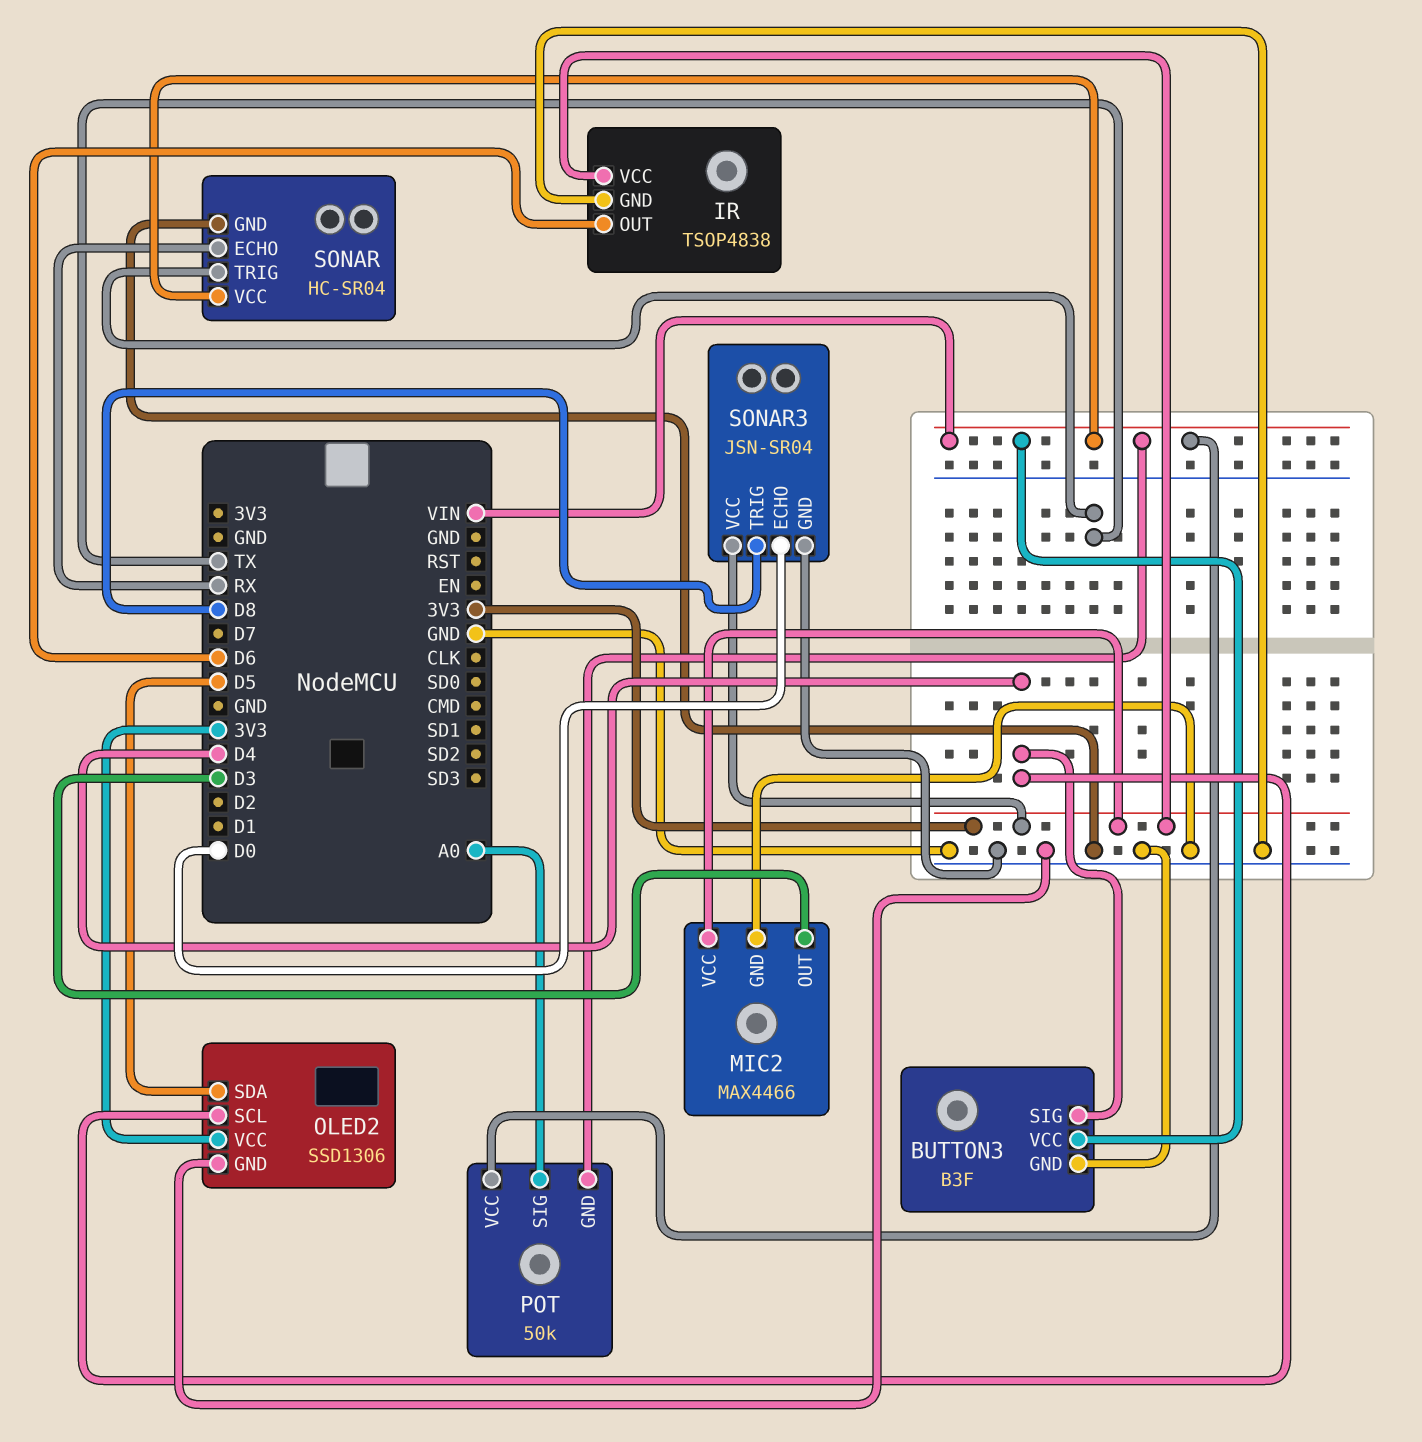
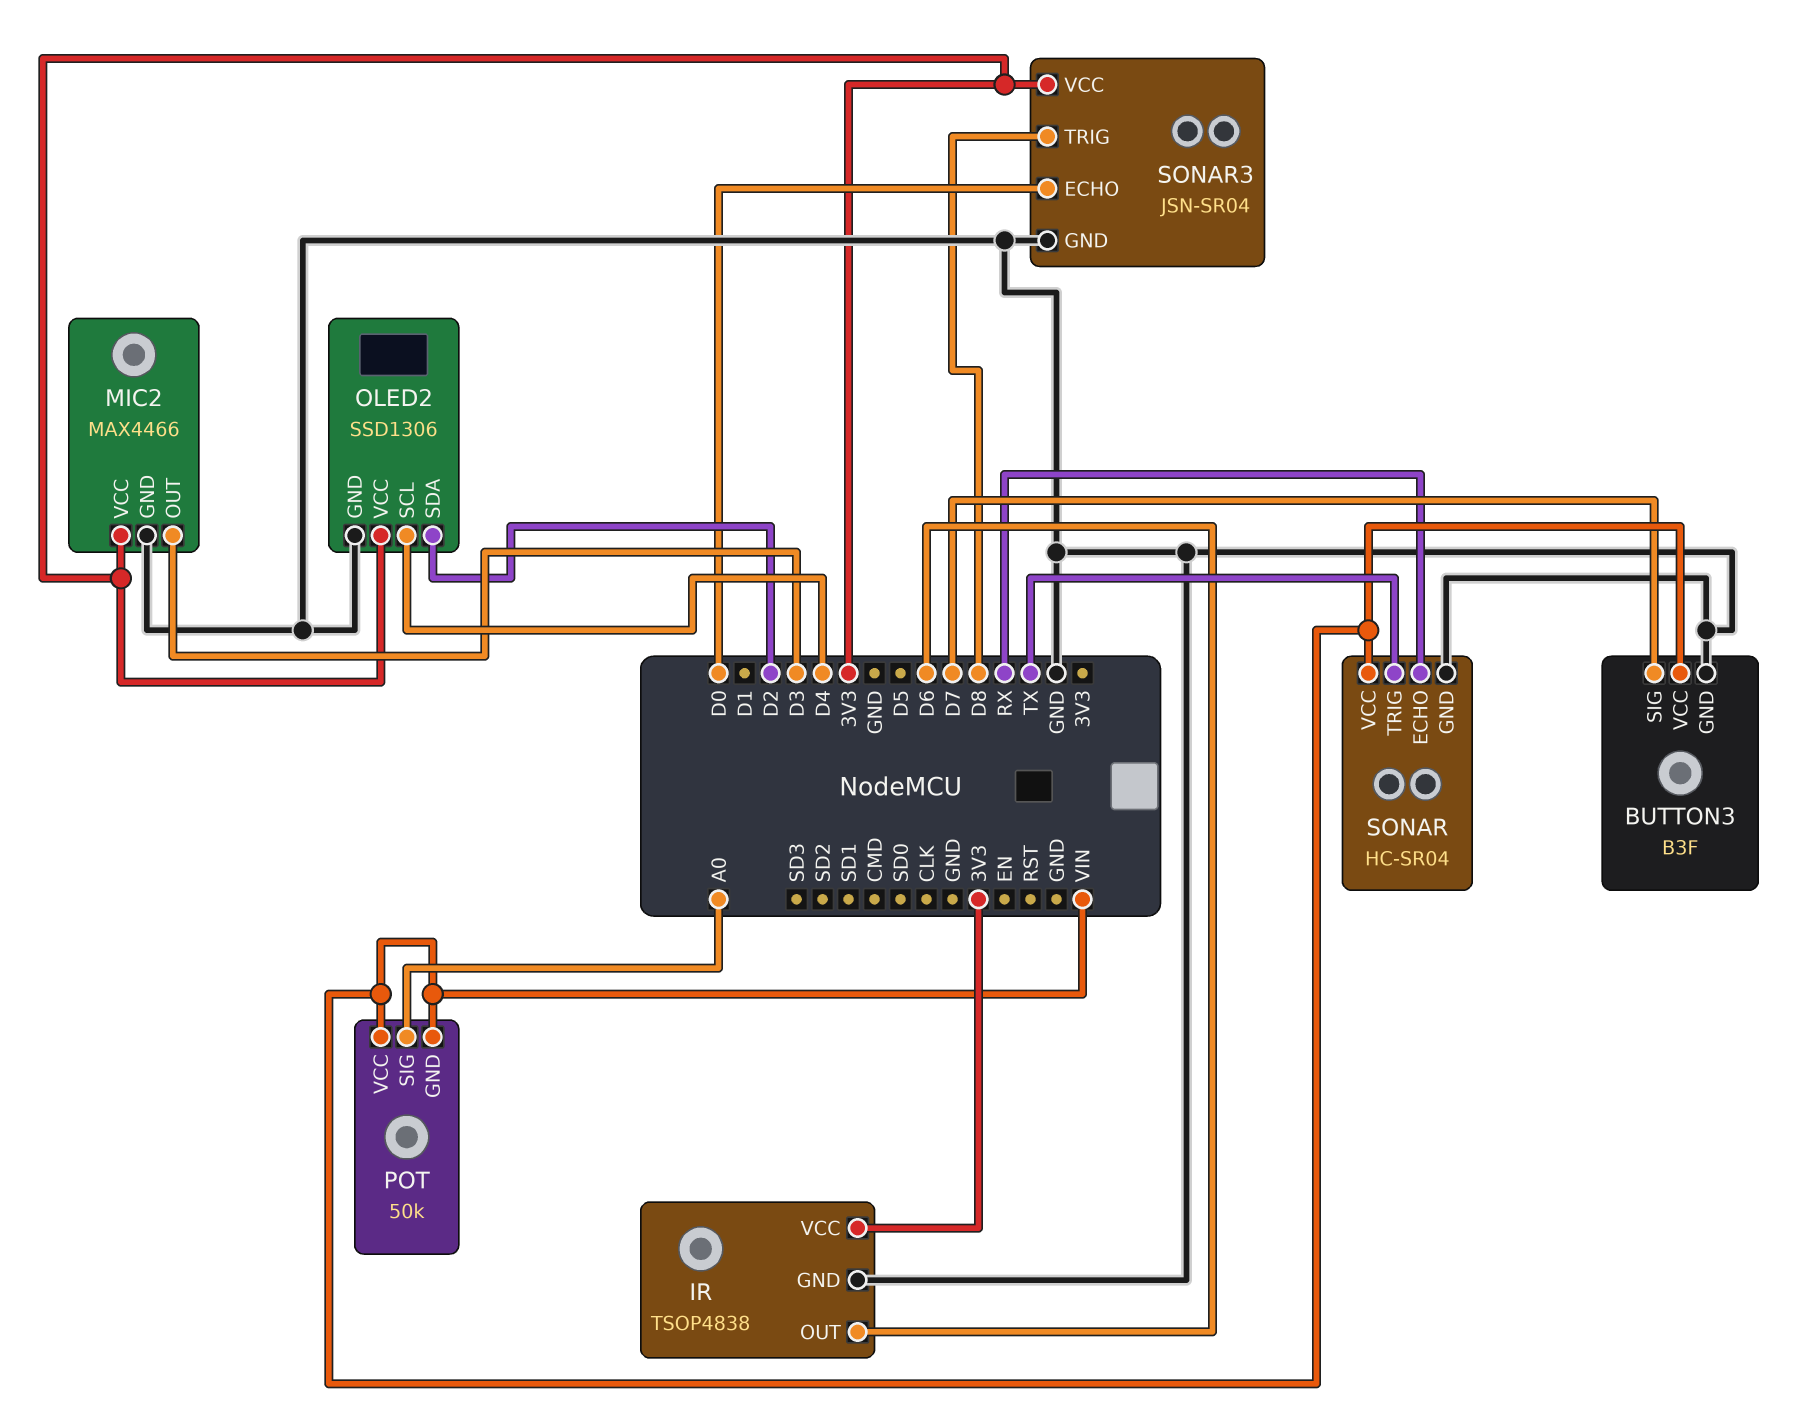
BUTTON3 pin SIG: D4 -> D7
OLED2 pin SDA: D5 -> D2

